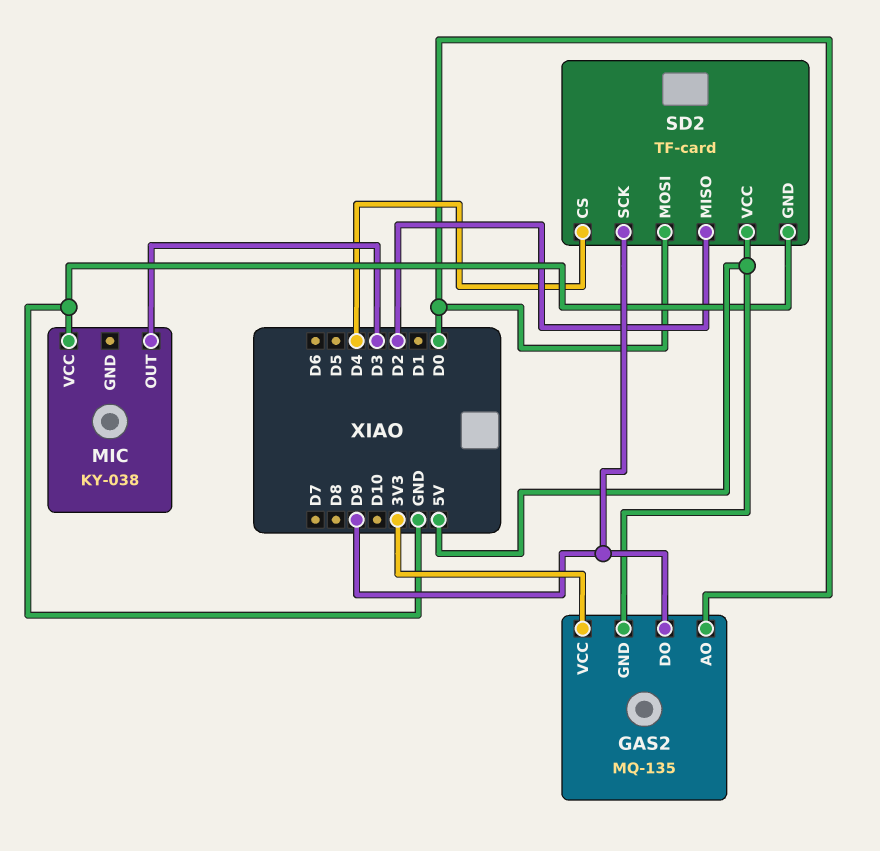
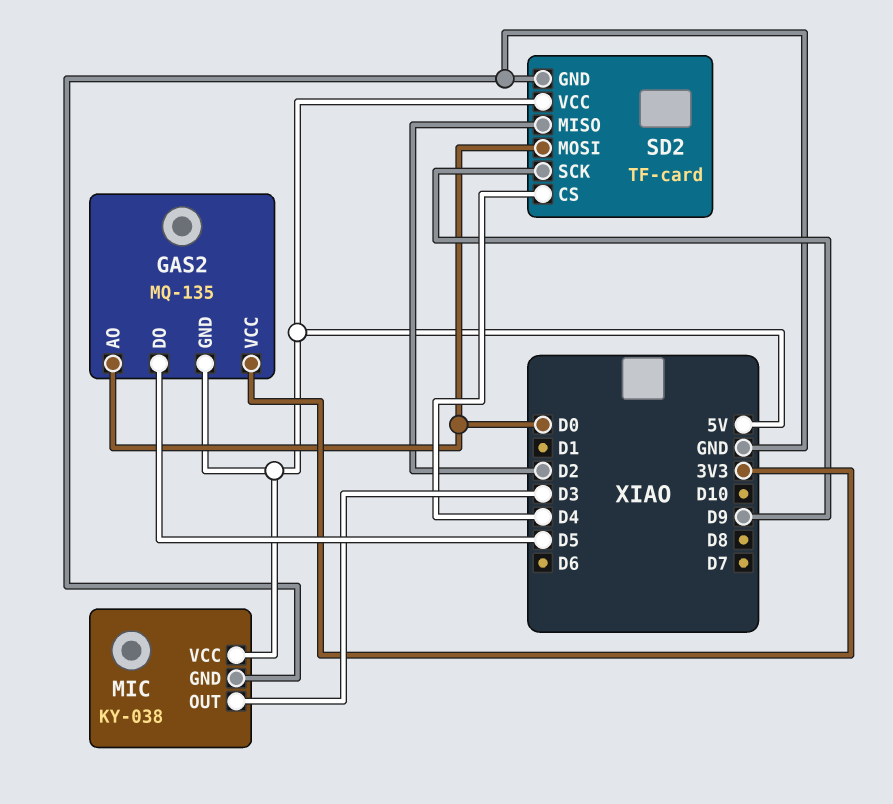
GAS2 pin DO: D9 -> D5
MIC pin GND: none -> GND
MIC pin VCC: GND -> 5V

